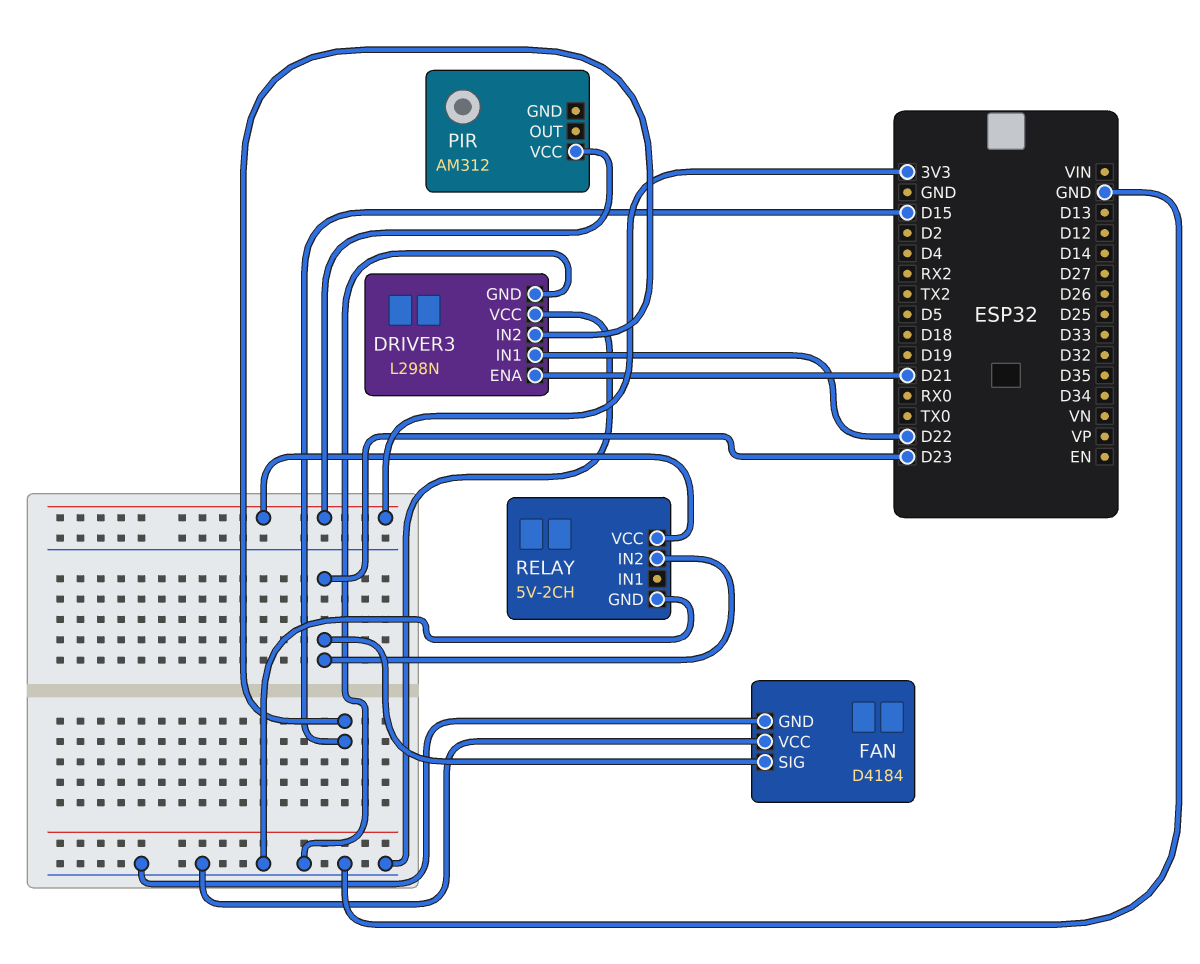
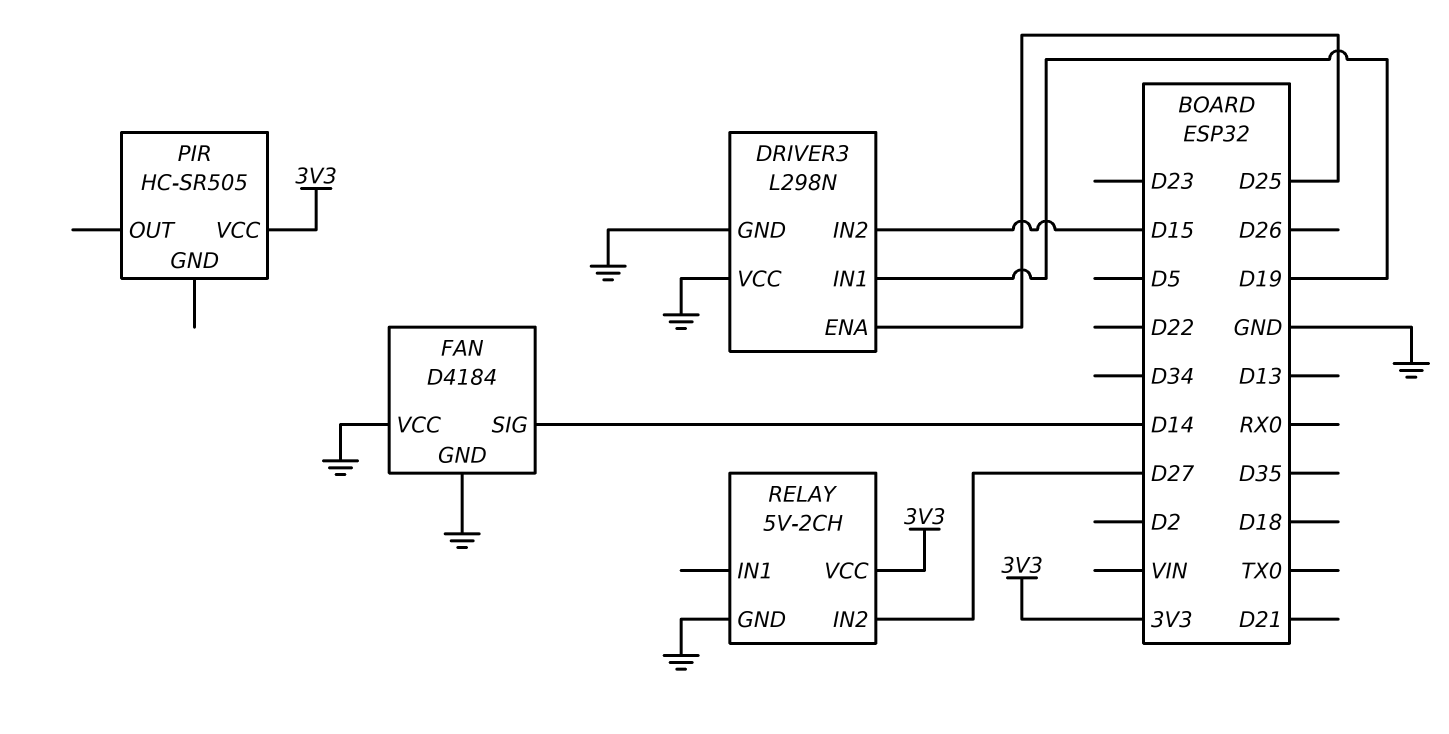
DRIVER3 pin ENA: D21 -> D25
DRIVER3 pin IN1: D22 -> D19
FAN pin SIG: D23 -> D14
PIR: AM312 -> HC-SR505
RELAY pin IN2: D23 -> D27

